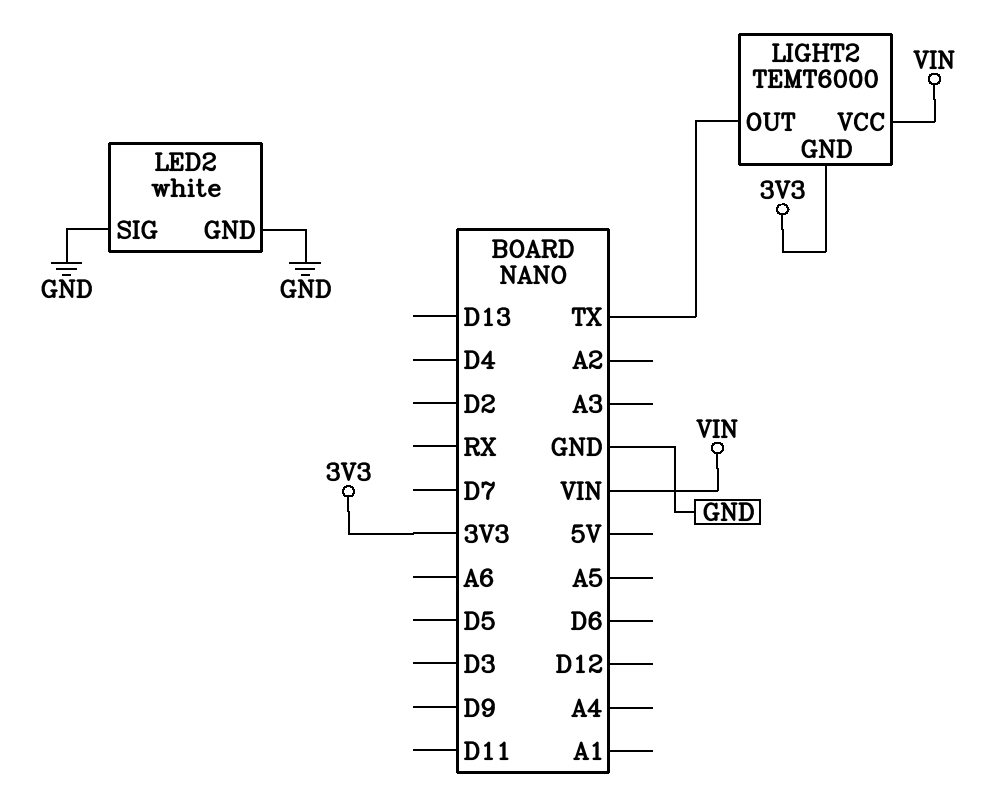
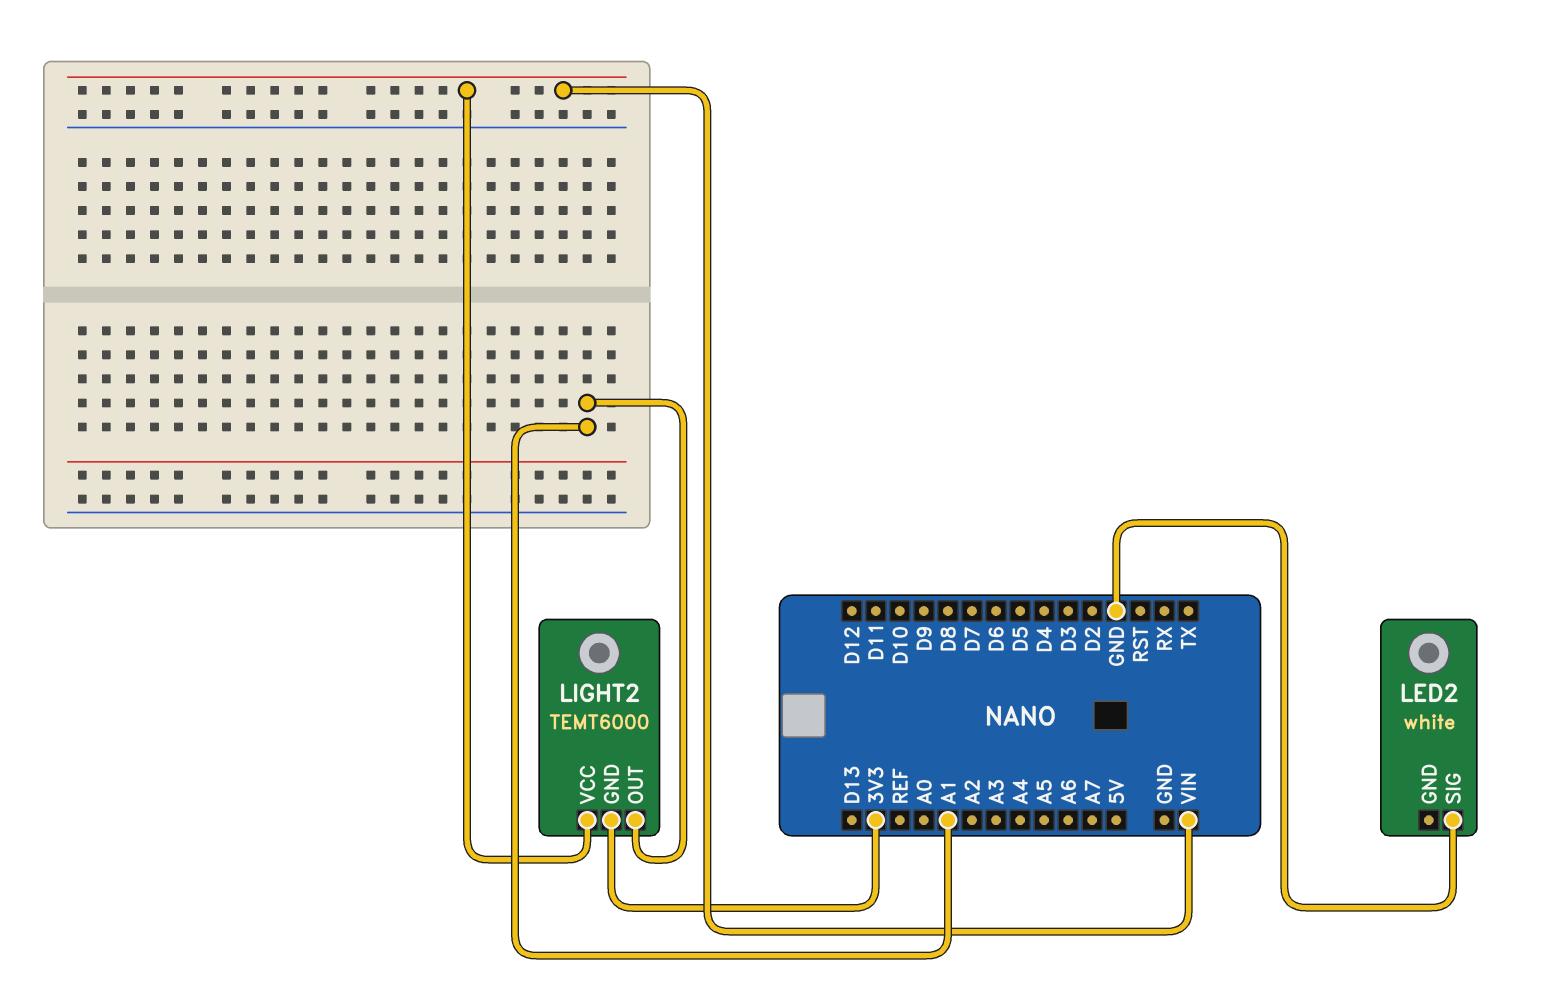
LED2 pin GND: GND -> none
LIGHT2 pin OUT: TX -> A1

